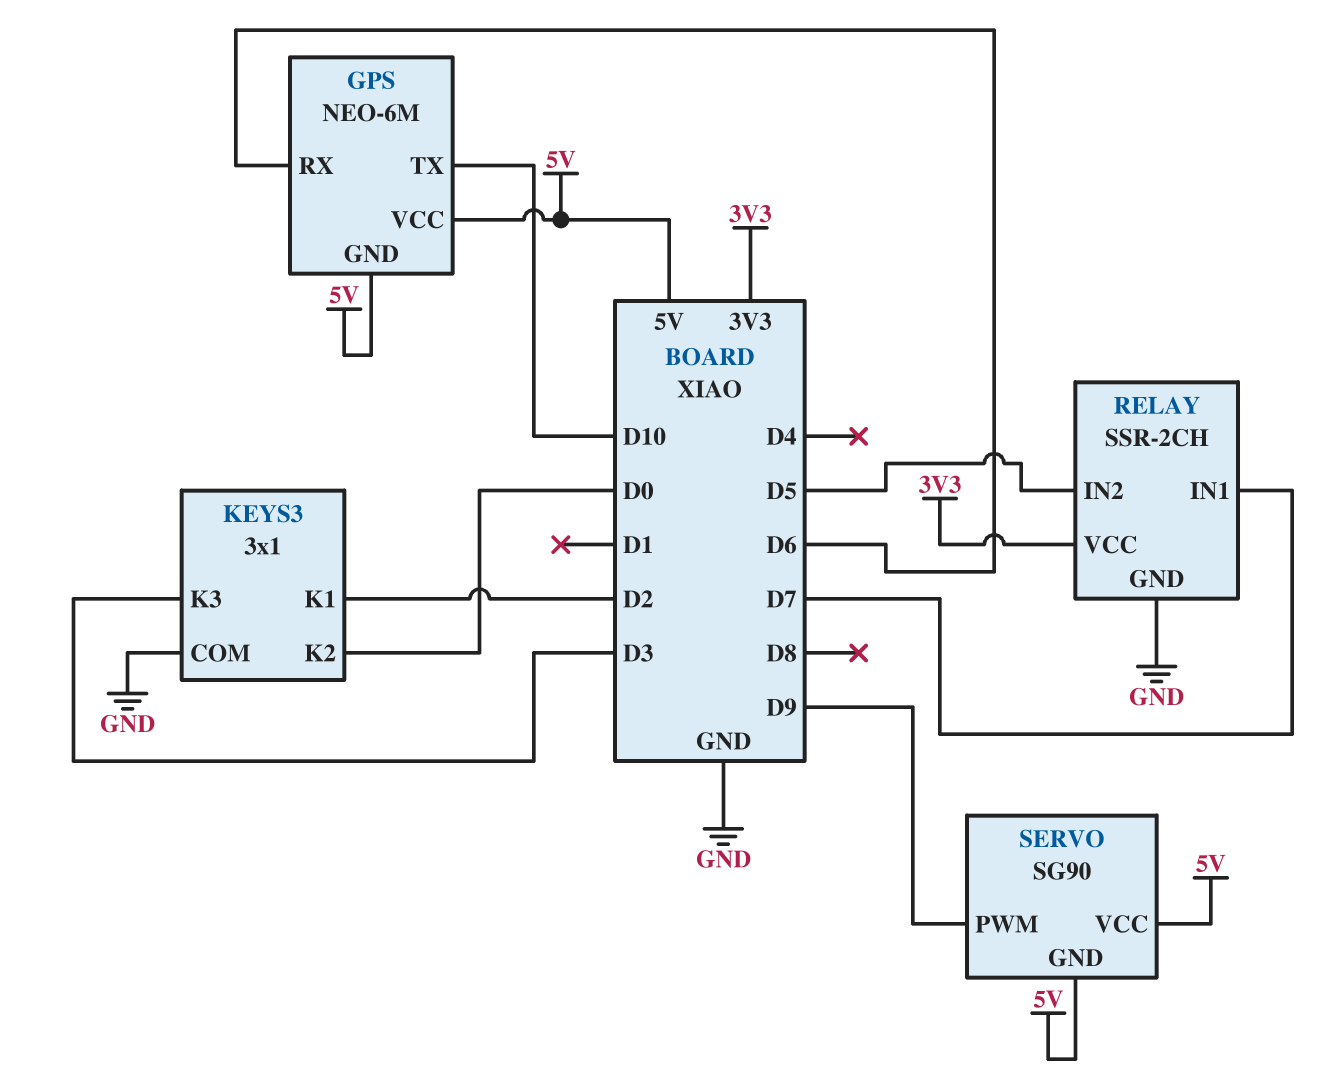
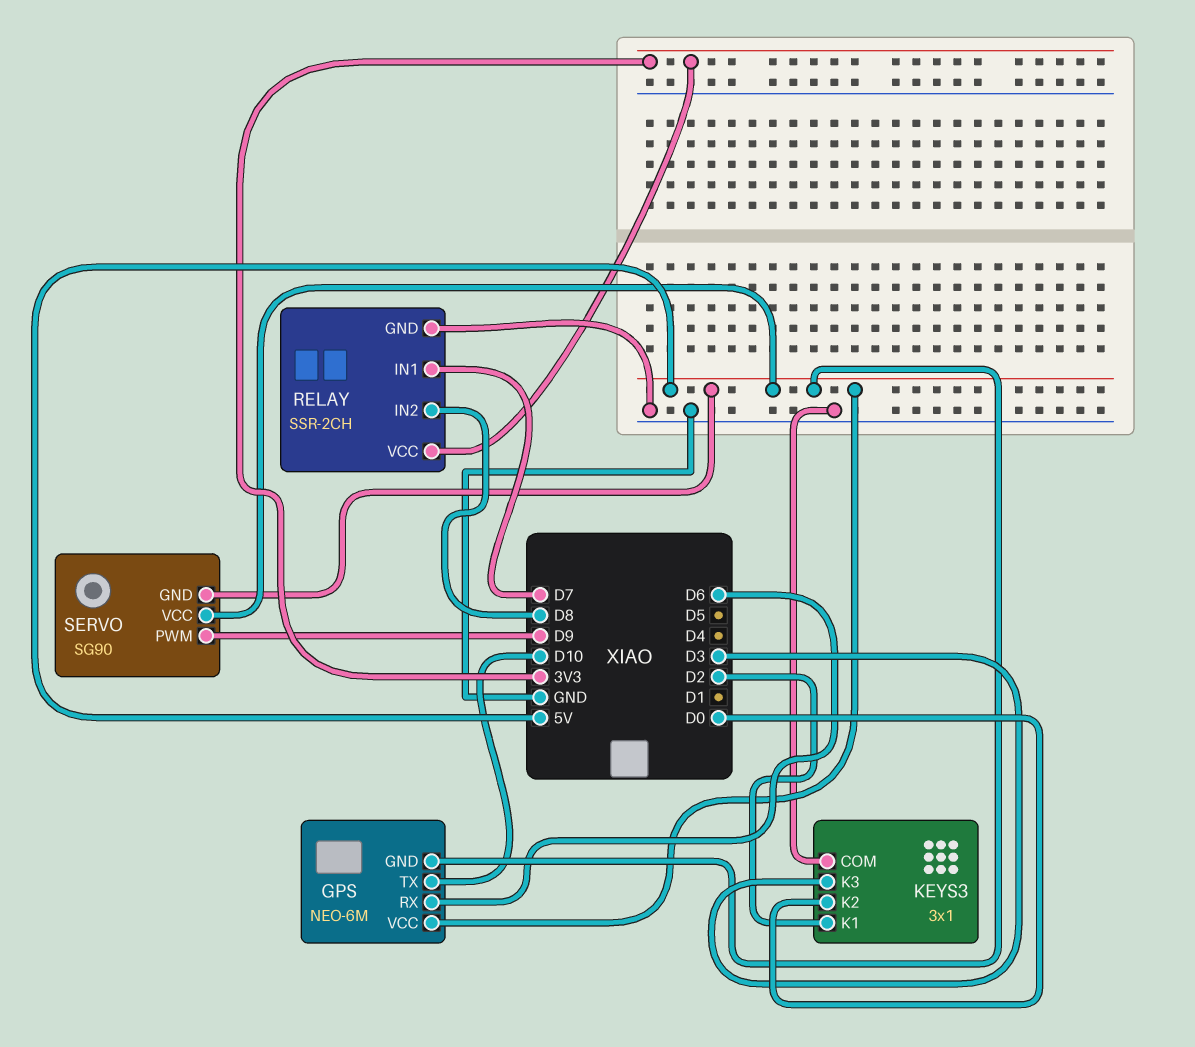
RELAY pin IN2: D5 -> D8

